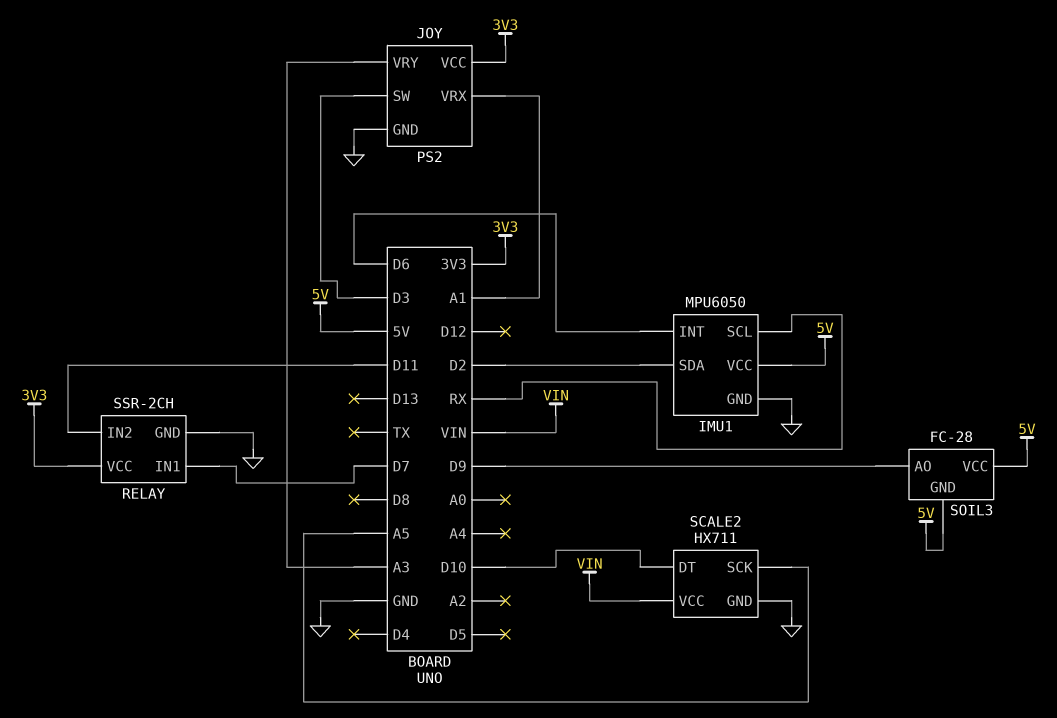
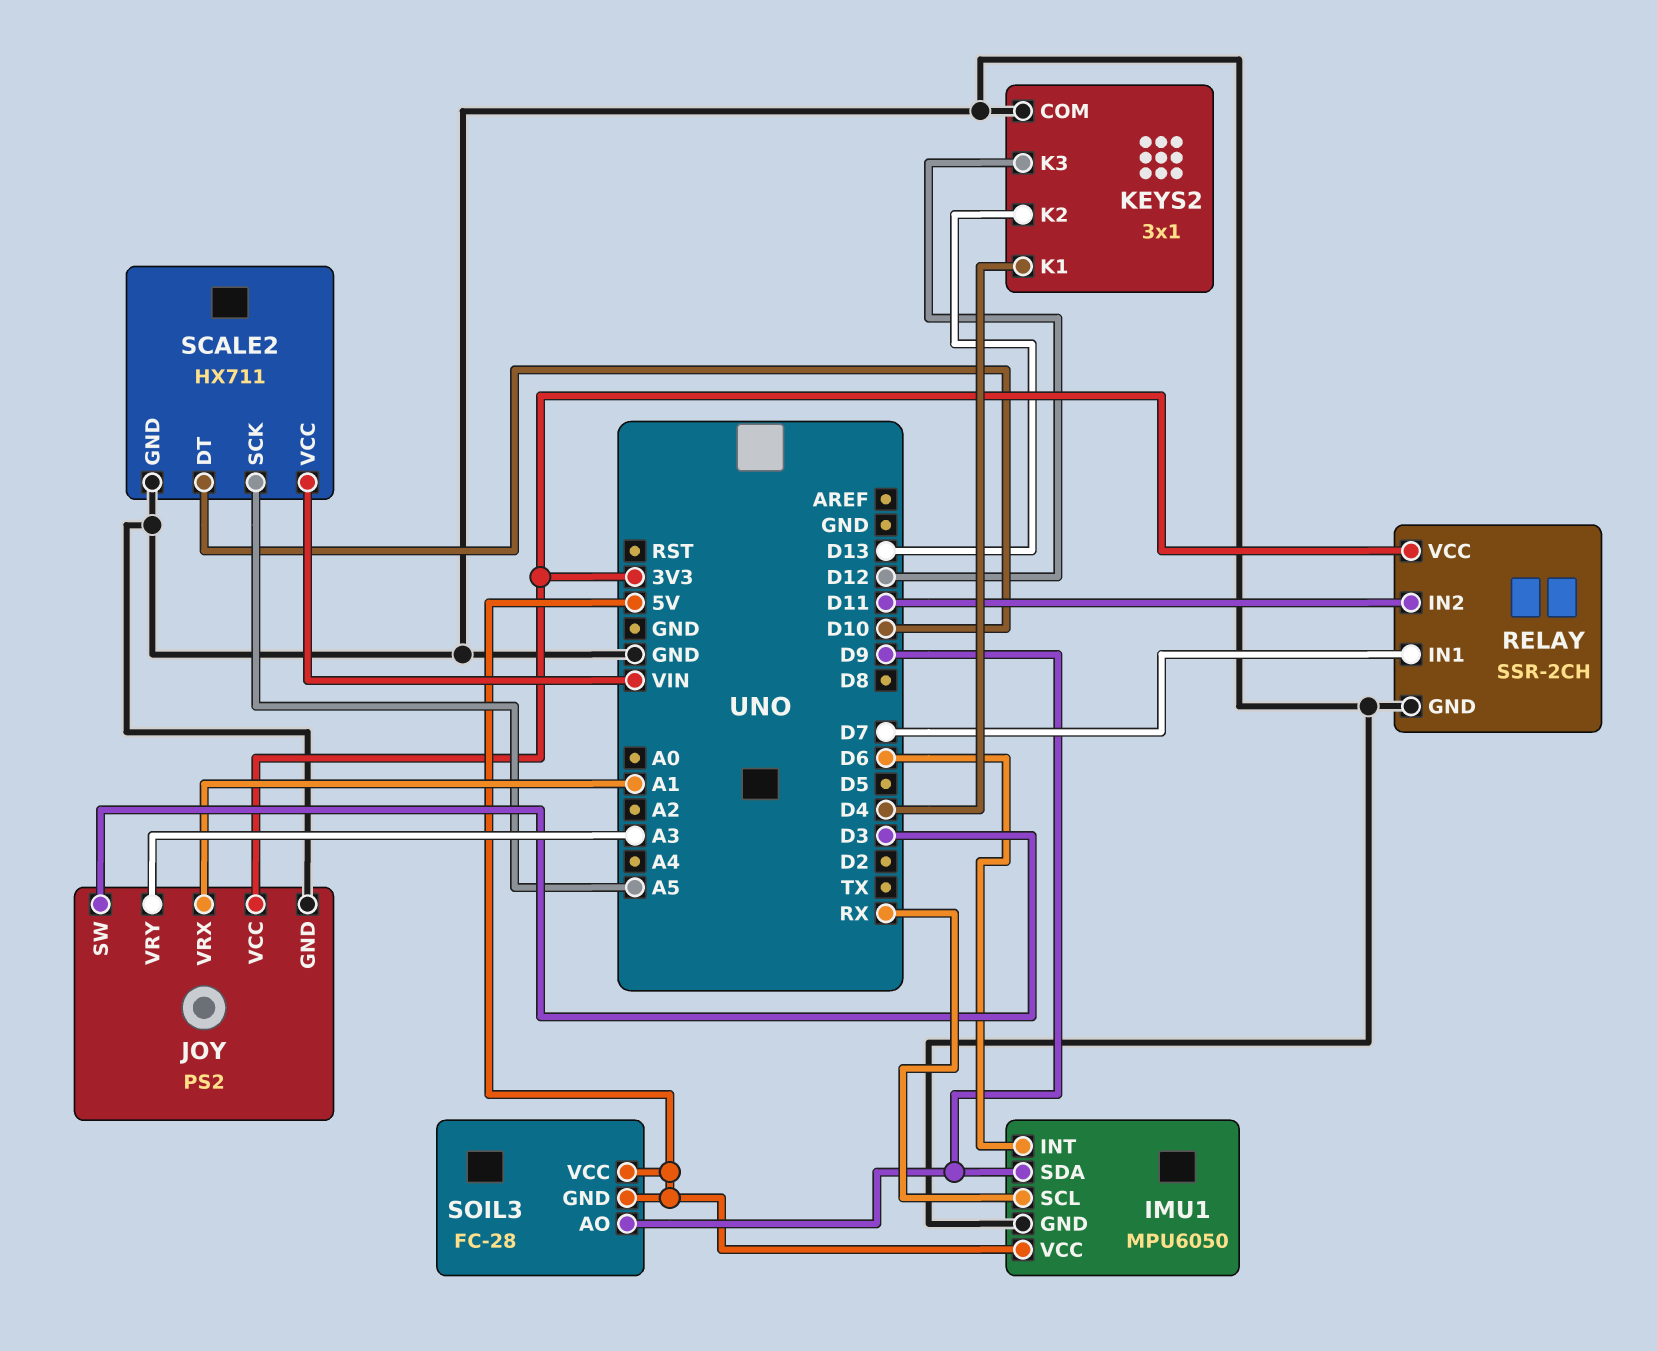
IMU1 pin SDA: D2 -> D9
KEYS2: none -> 3x1
KEYS2 pin COM: none -> GND
KEYS2 pin K1: none -> D4
KEYS2 pin K2: none -> D13
KEYS2 pin K3: none -> D12

